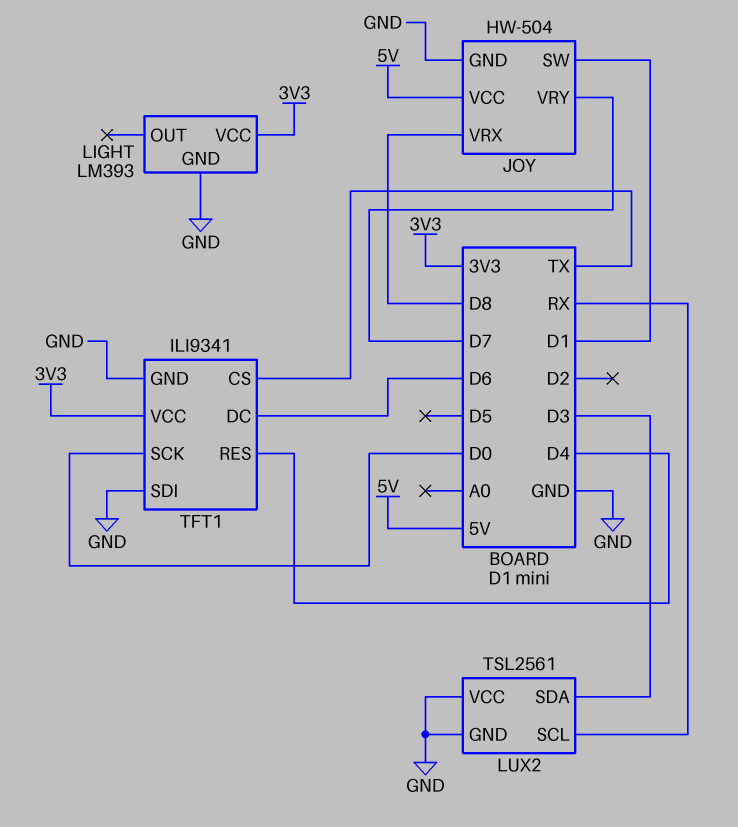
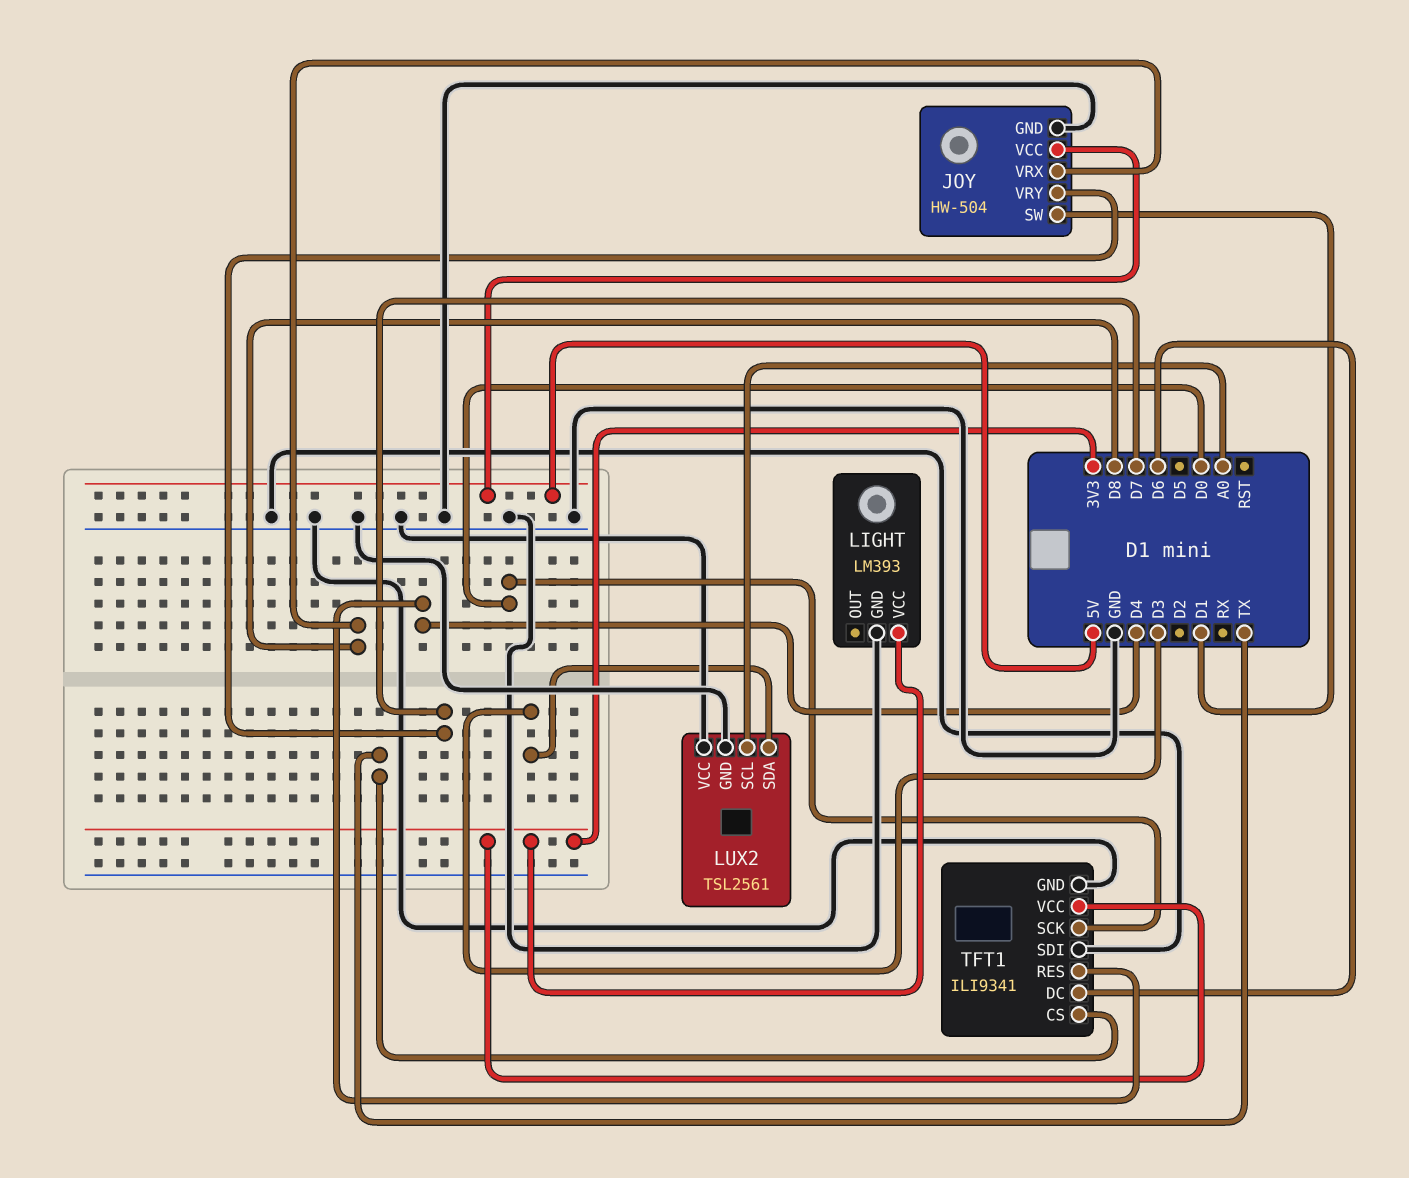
LUX2 pin SCL: RX -> A0

